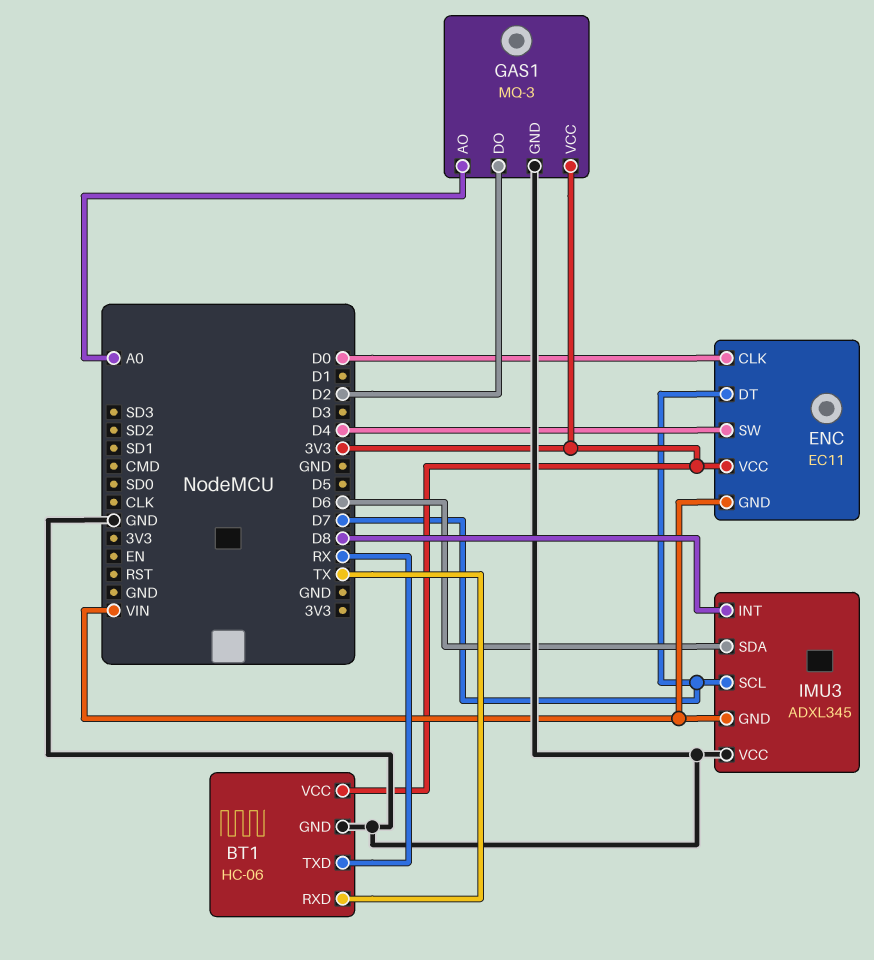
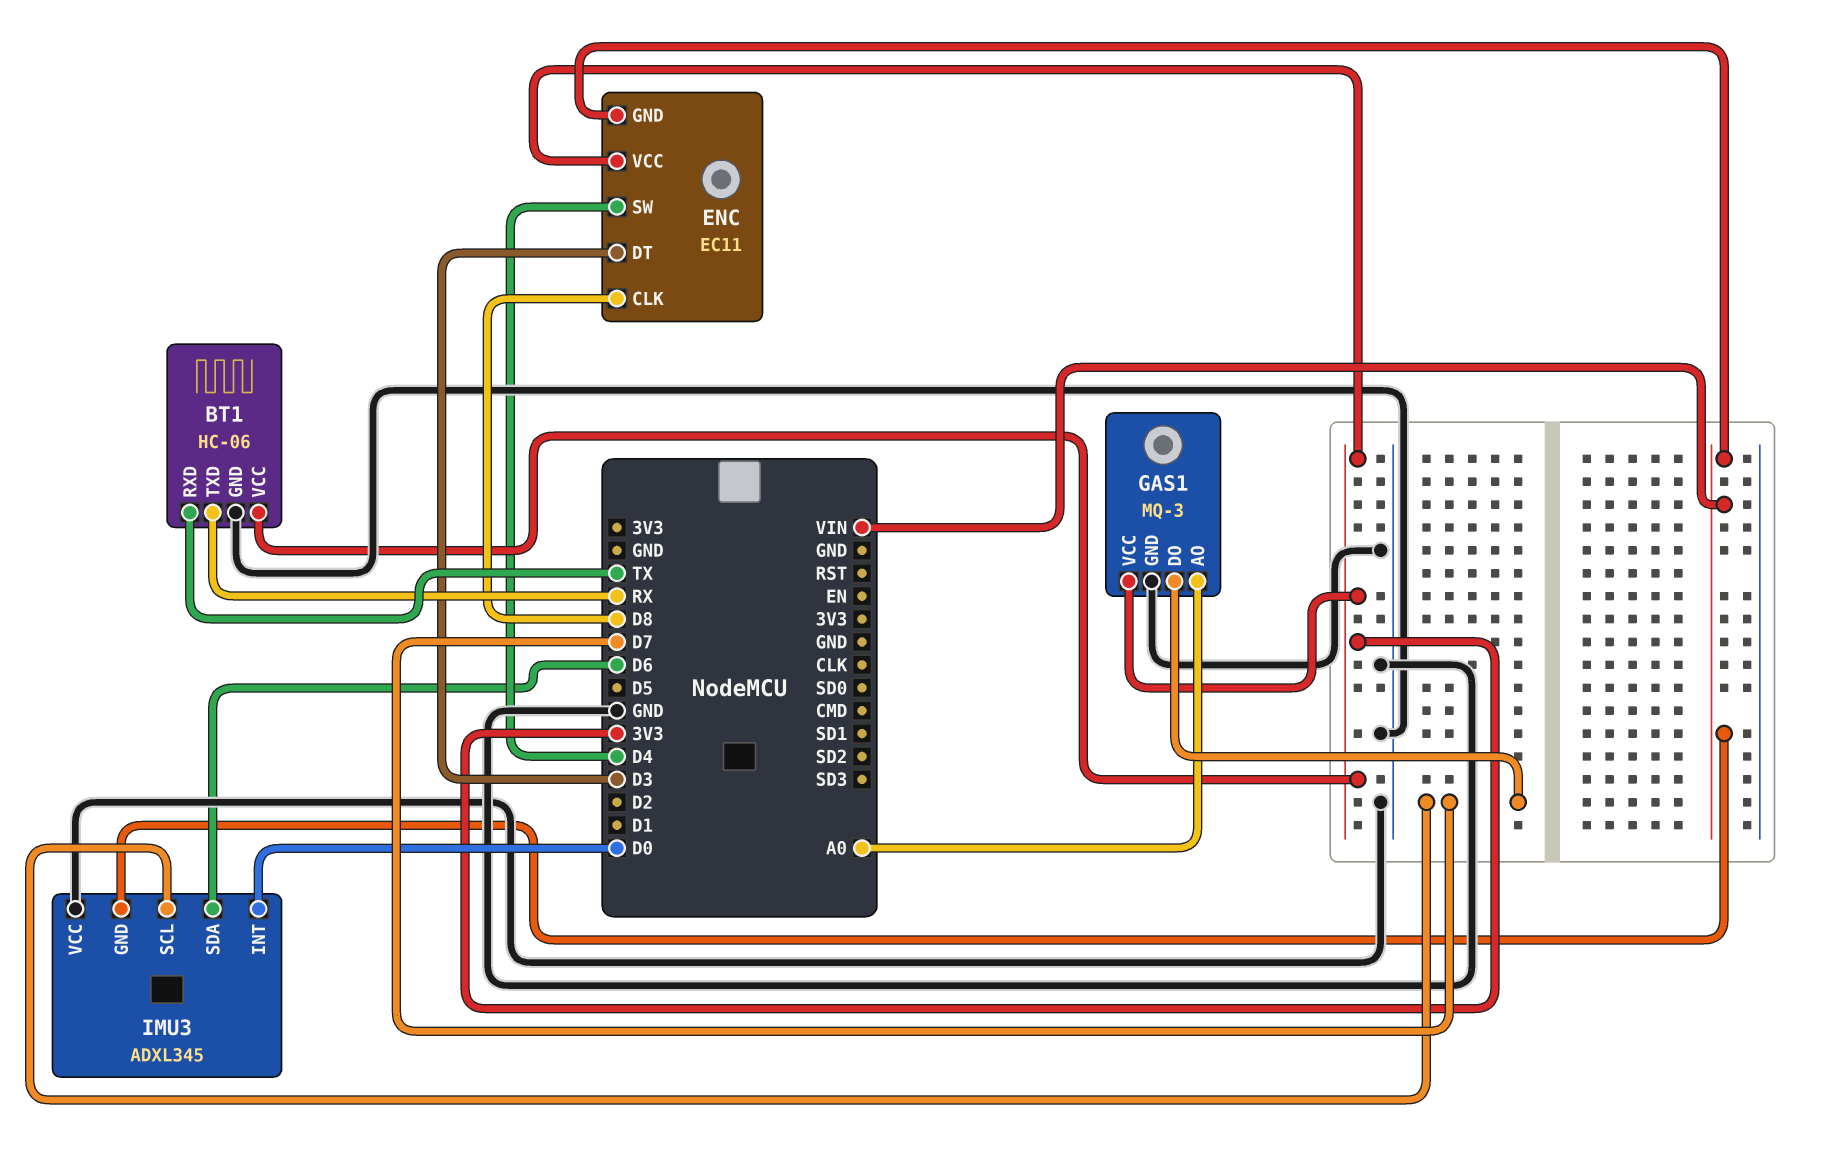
ENC pin CLK: D0 -> D8
ENC pin DT: D7 -> D3
GAS1 pin DO: D2 -> D7
IMU3 pin INT: D8 -> D0

